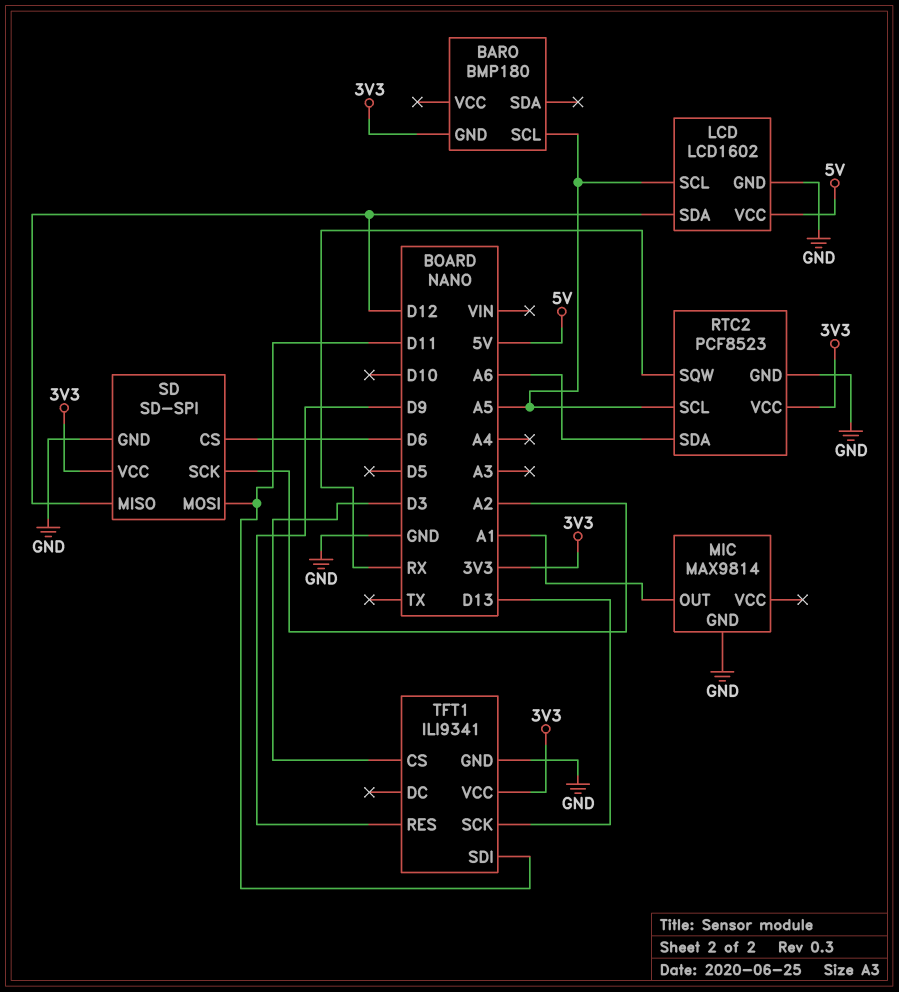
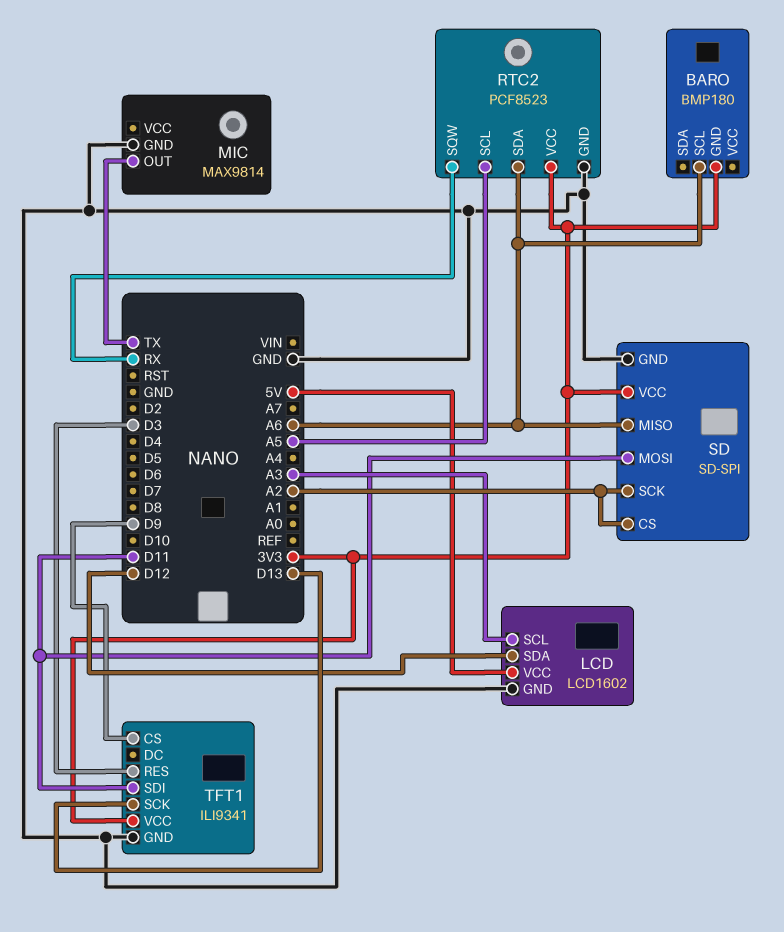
BARO pin SCL: A5 -> A6
LCD pin SCL: A5 -> A3
MIC pin OUT: A1 -> TX
SD pin CS: D6 -> A2
SD pin MISO: D12 -> A6
TFT1 pin CS: D3 -> D9
TFT1 pin RES: D9 -> D3

